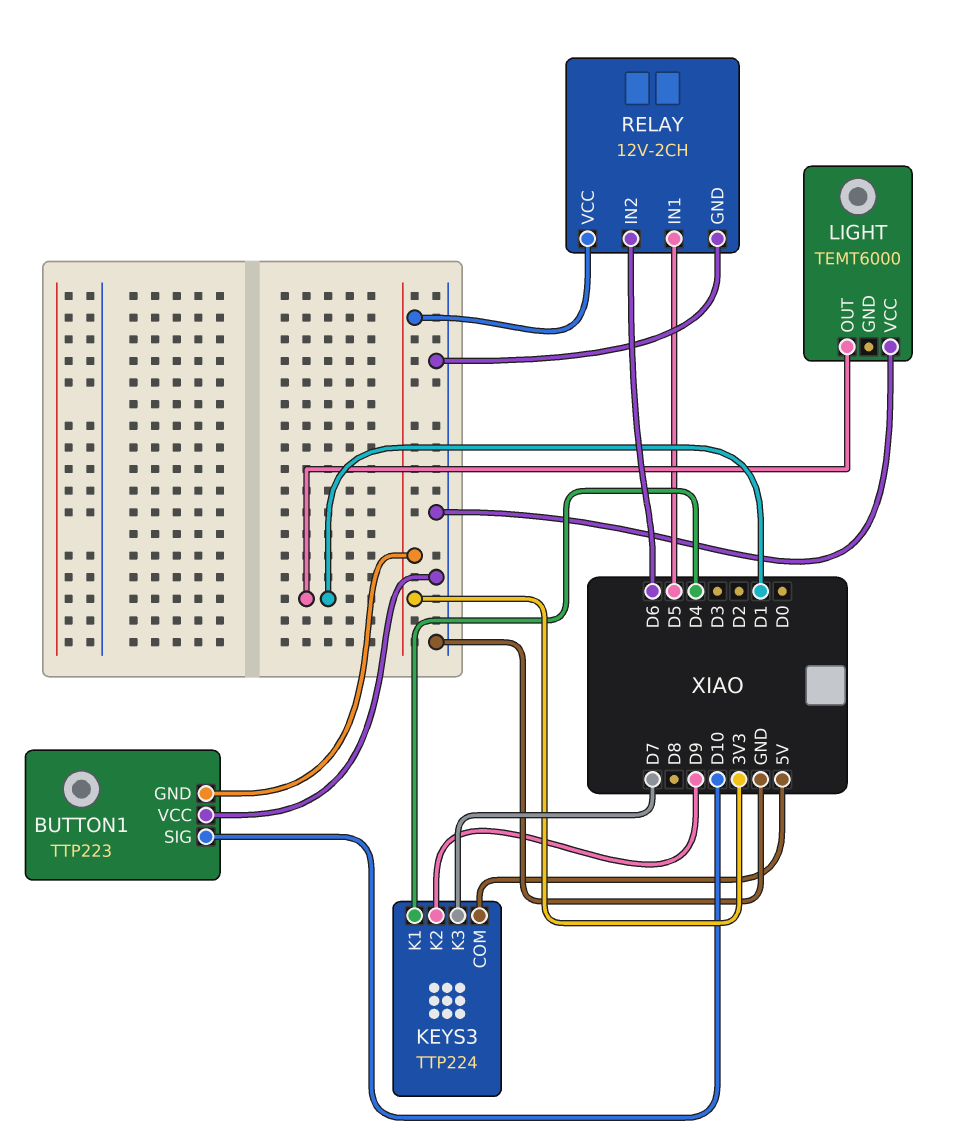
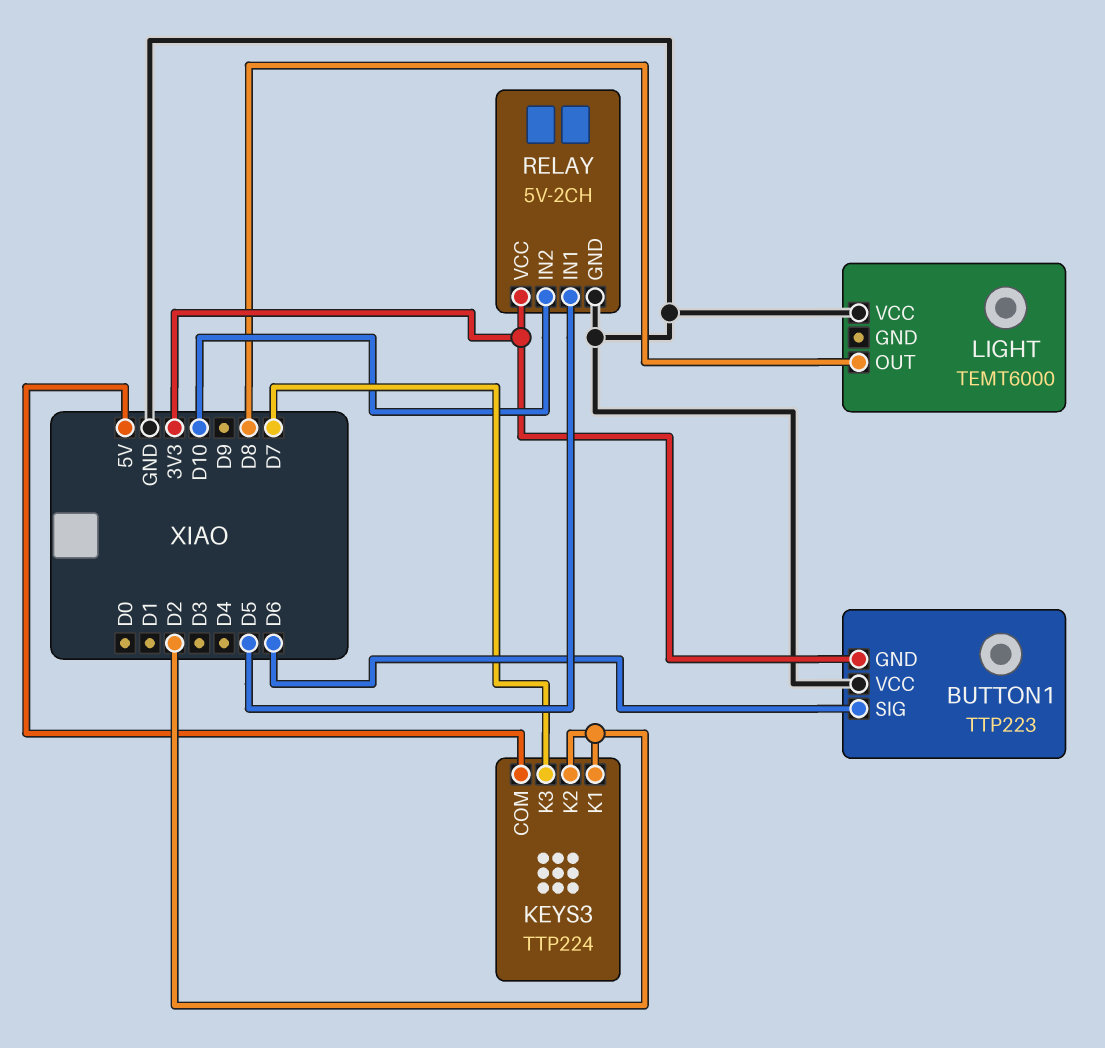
BUTTON1 pin SIG: D10 -> D6
KEYS3 pin K1: D4 -> D2
KEYS3 pin K2: D9 -> D2
LIGHT pin OUT: D1 -> D8
RELAY: 12V-2CH -> 5V-2CH
RELAY pin IN2: D6 -> D10

